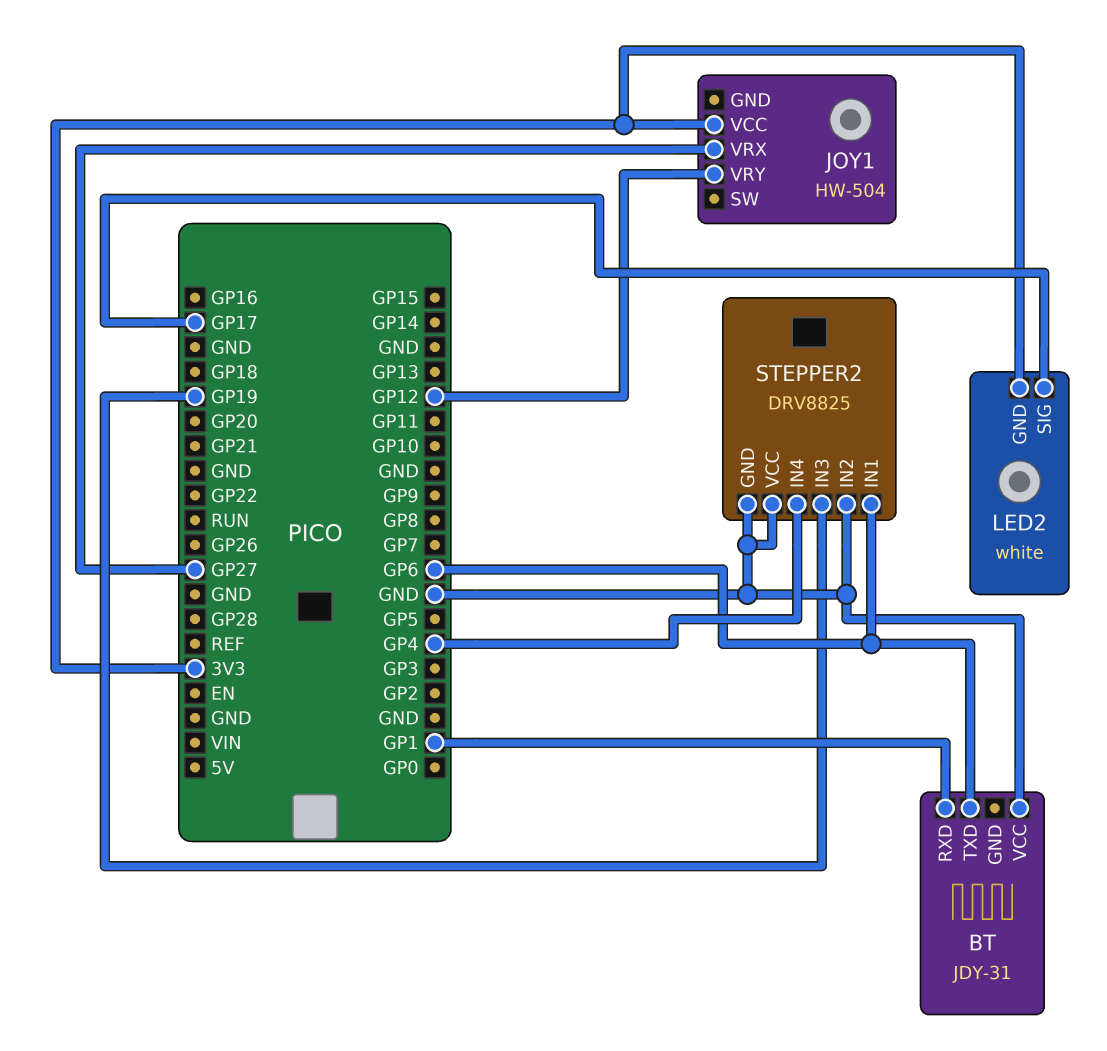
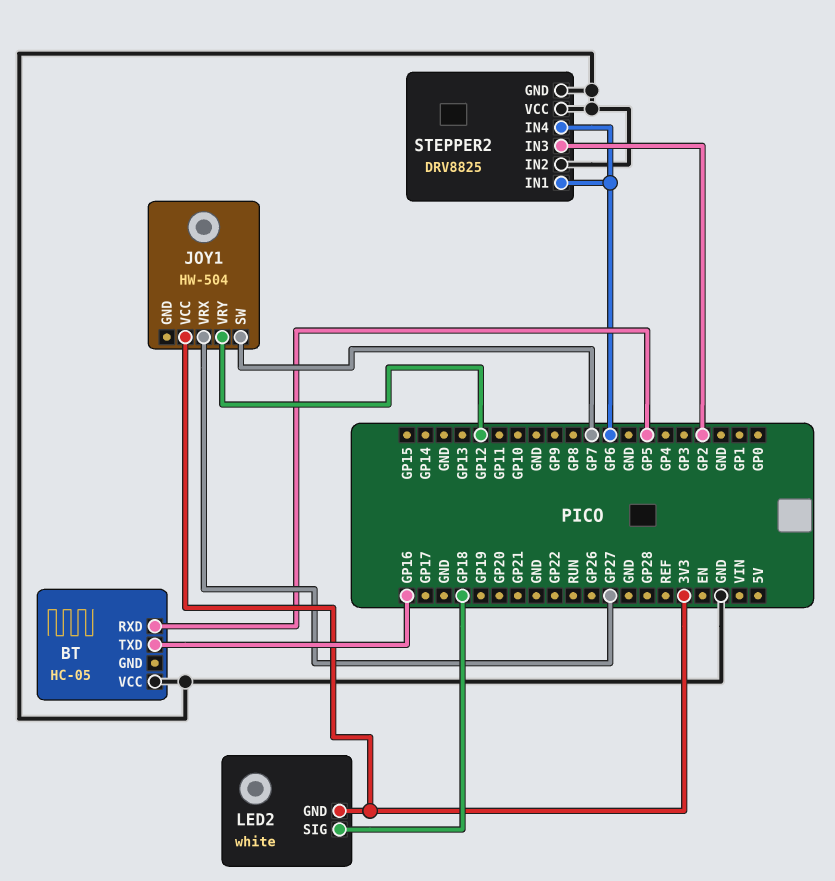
BT: JDY-31 -> HC-05
BT pin RXD: GP1 -> GP5
BT pin TXD: GP6 -> GP16
JOY1 pin SW: none -> GP7
LED2 pin SIG: GP17 -> GP18
STEPPER2 pin IN3: GP19 -> GP2
STEPPER2 pin IN4: GP4 -> GP6

